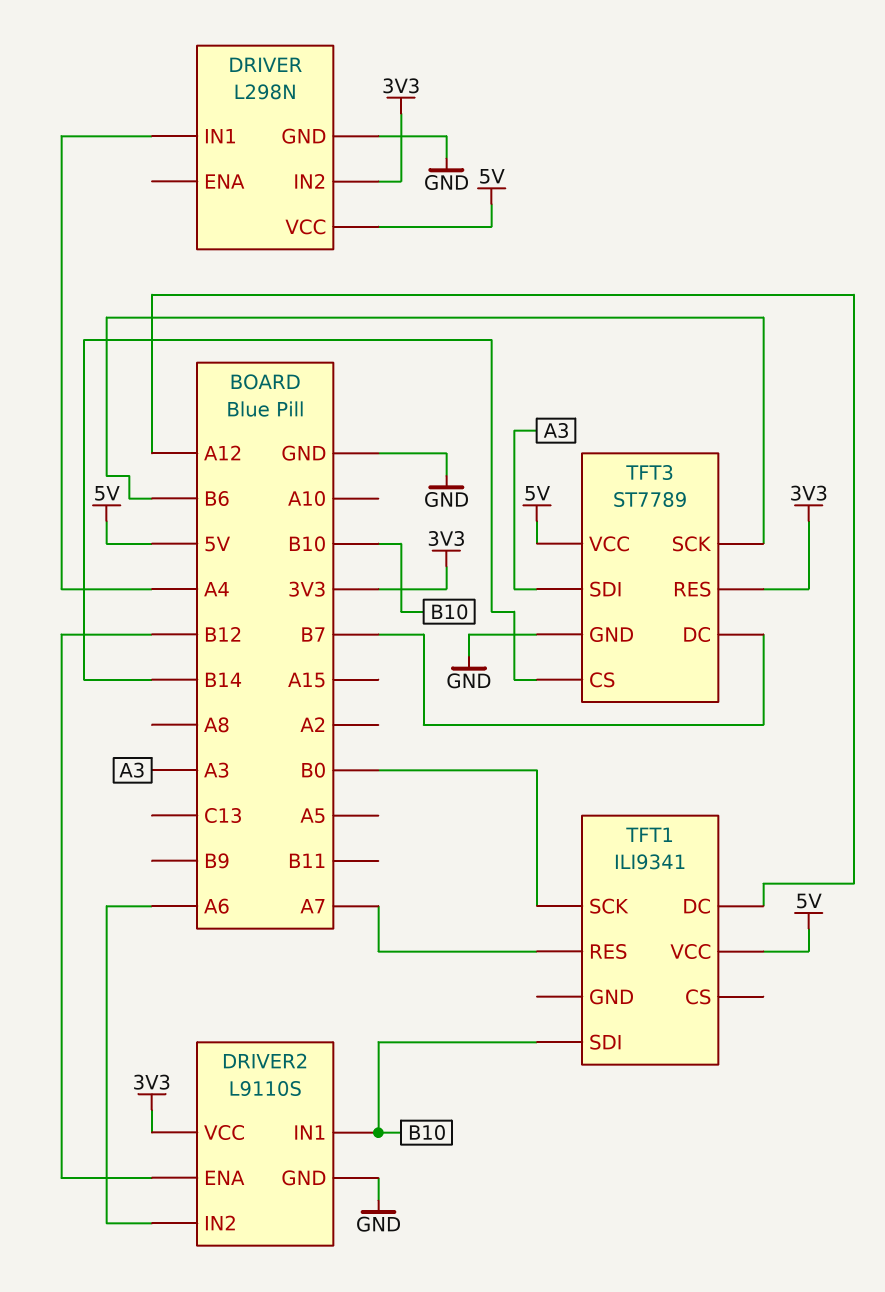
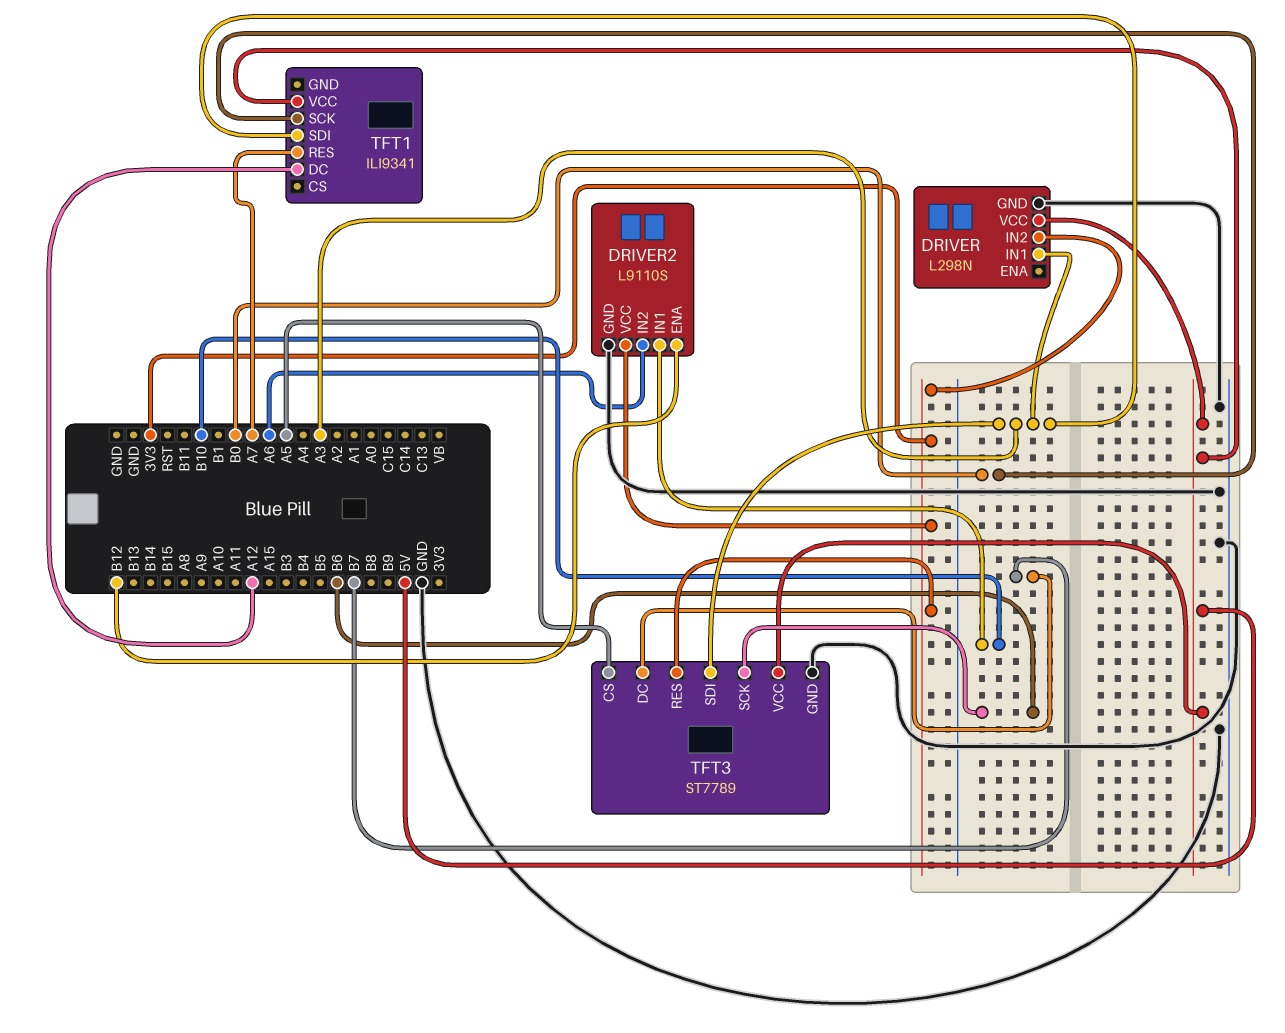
DRIVER pin IN1: A4 -> A3
TFT1 pin SDI: B10 -> A3
TFT3 pin CS: B14 -> A5

